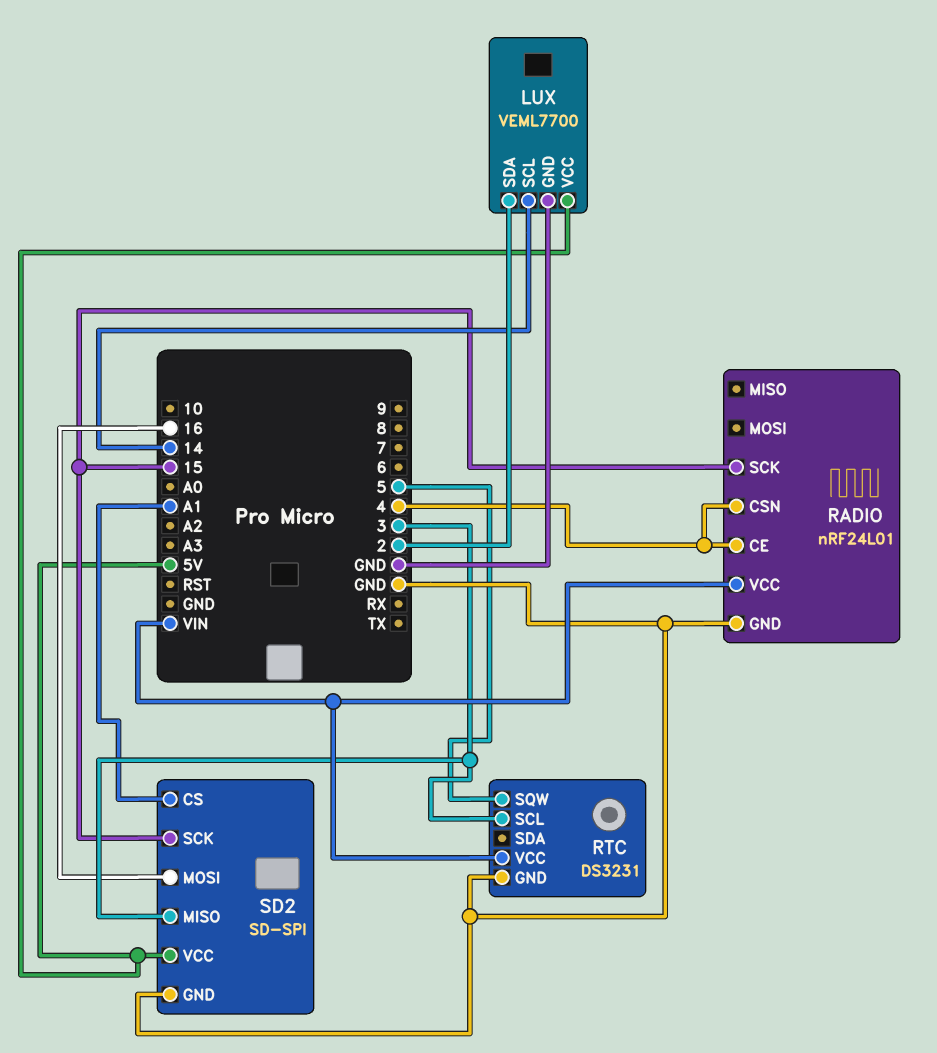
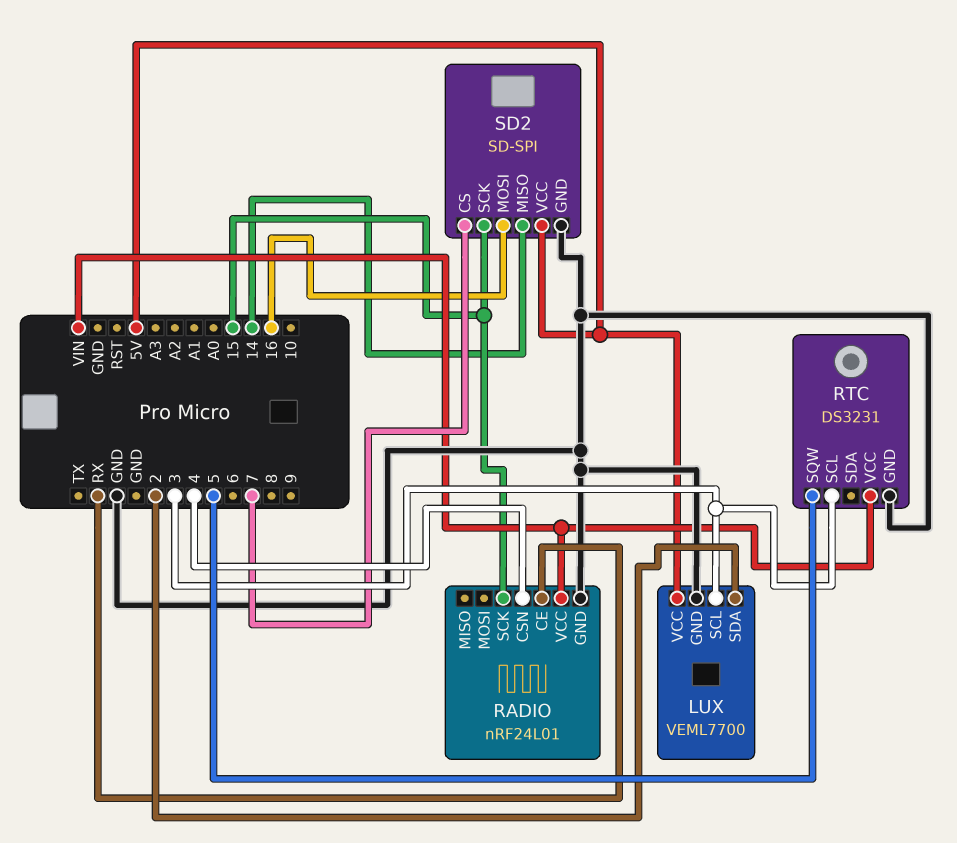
LUX pin SCL: 14 -> 3
RADIO pin CE: 4 -> RX
SD2 pin CS: A1 -> 7
SD2 pin MISO: 3 -> 14

